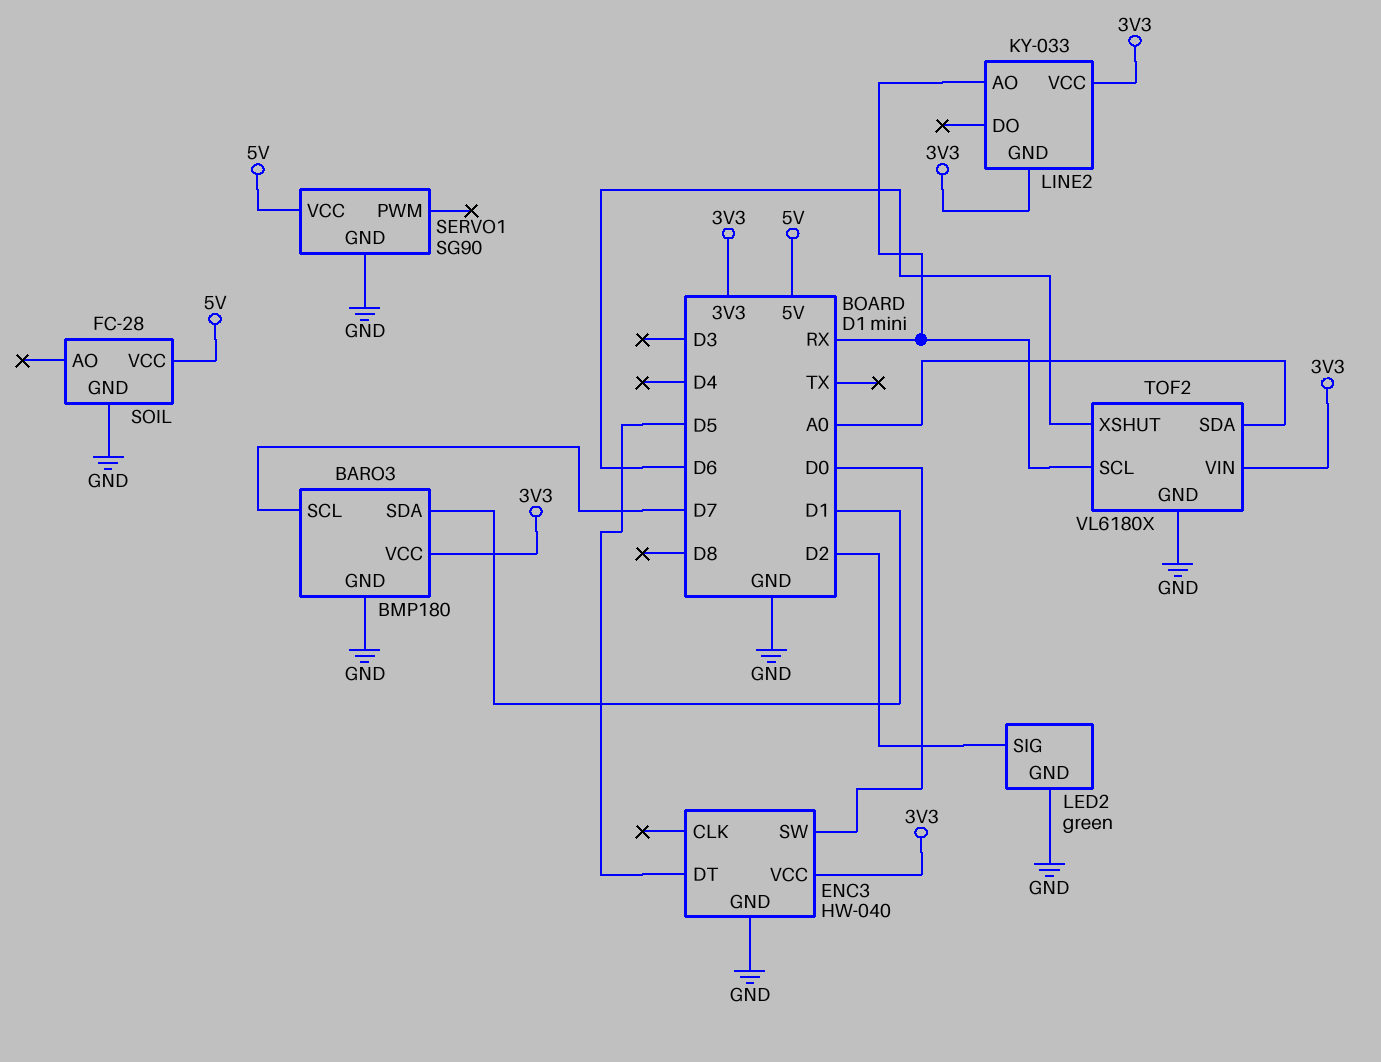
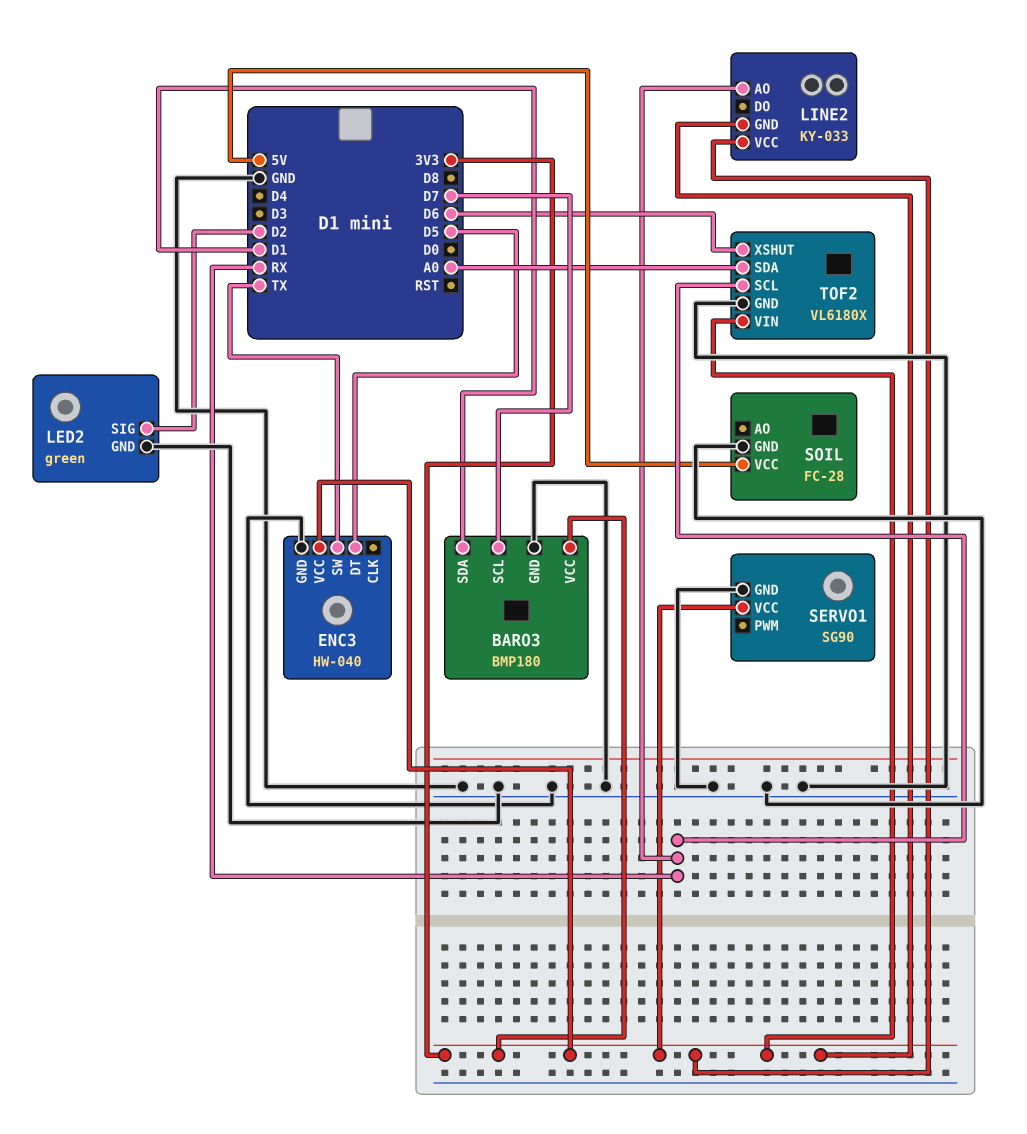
ENC3 pin SW: D0 -> TX
SERVO1 pin VCC: 5V -> 3V3

